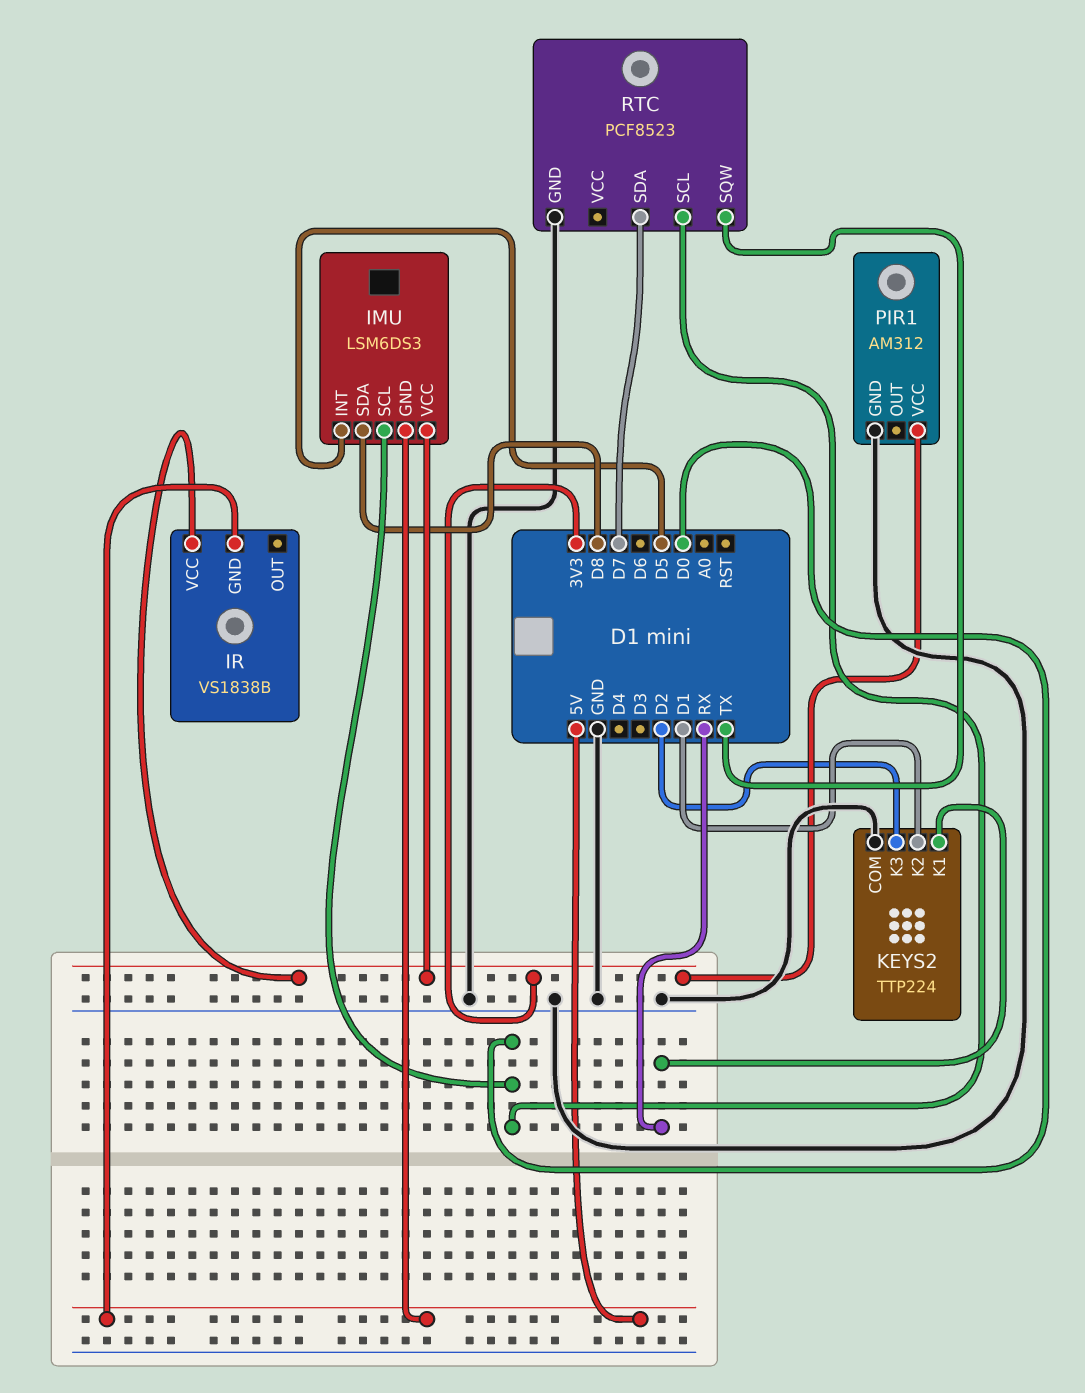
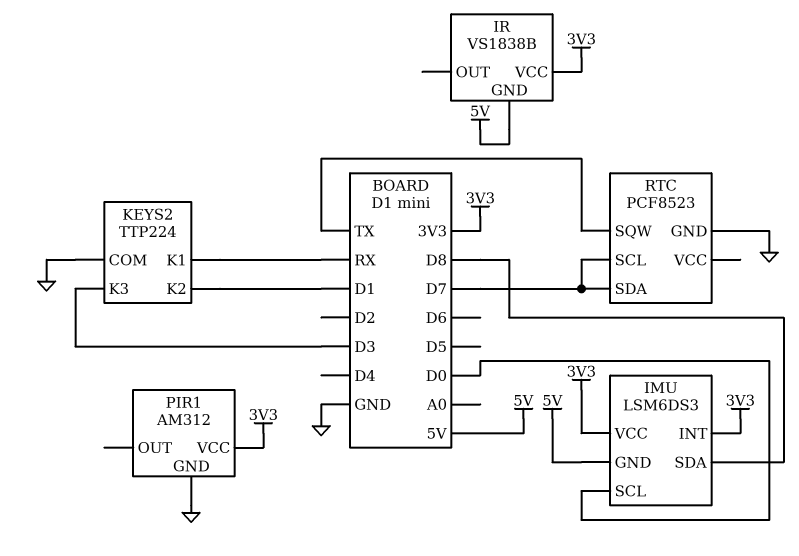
IMU pin INT: D5 -> 3V3
KEYS2 pin K3: D2 -> D3
RTC pin SCL: D0 -> D7

